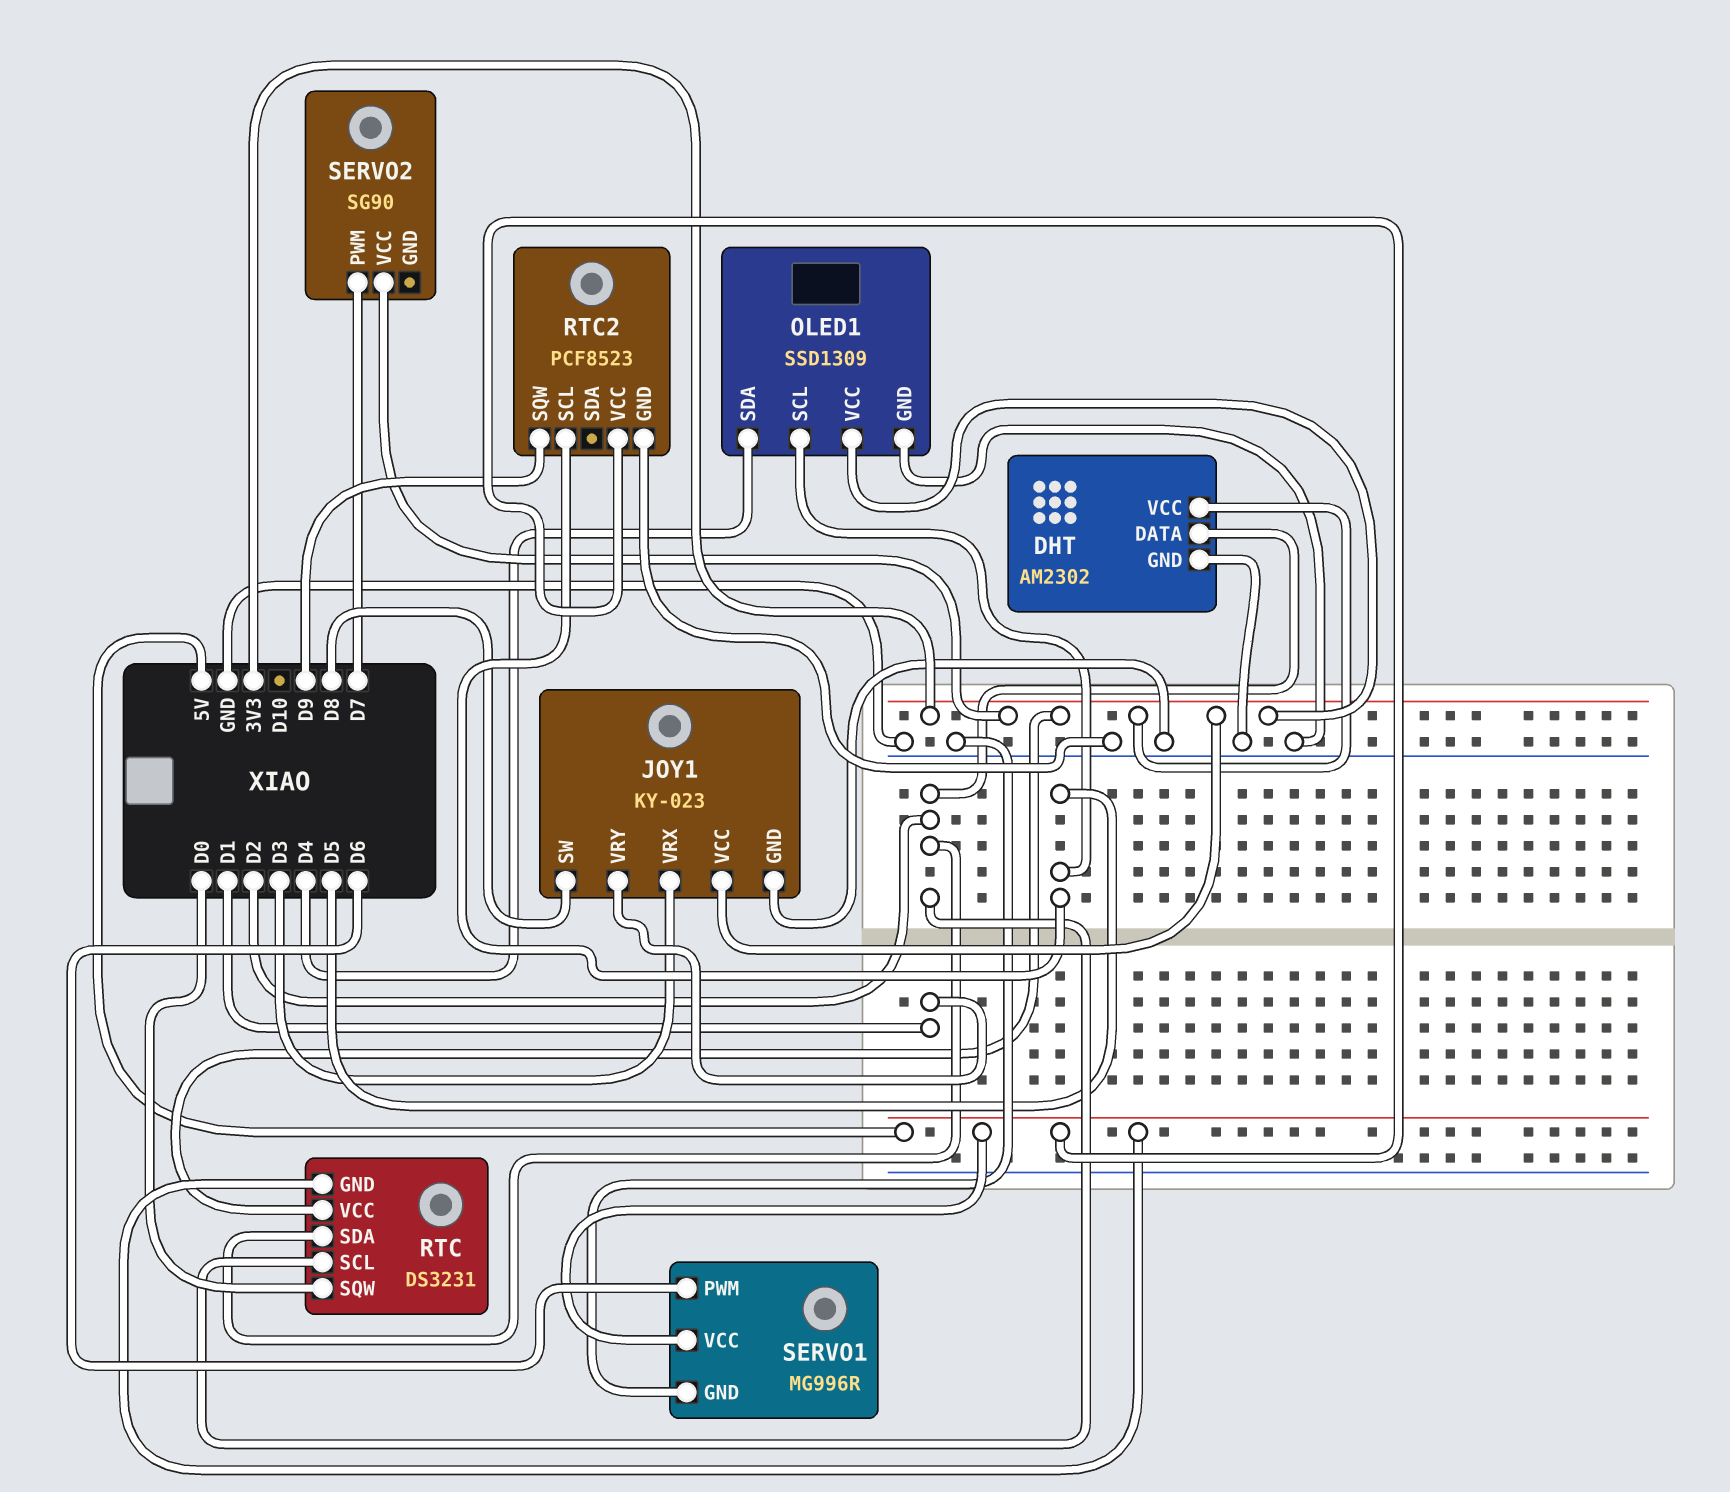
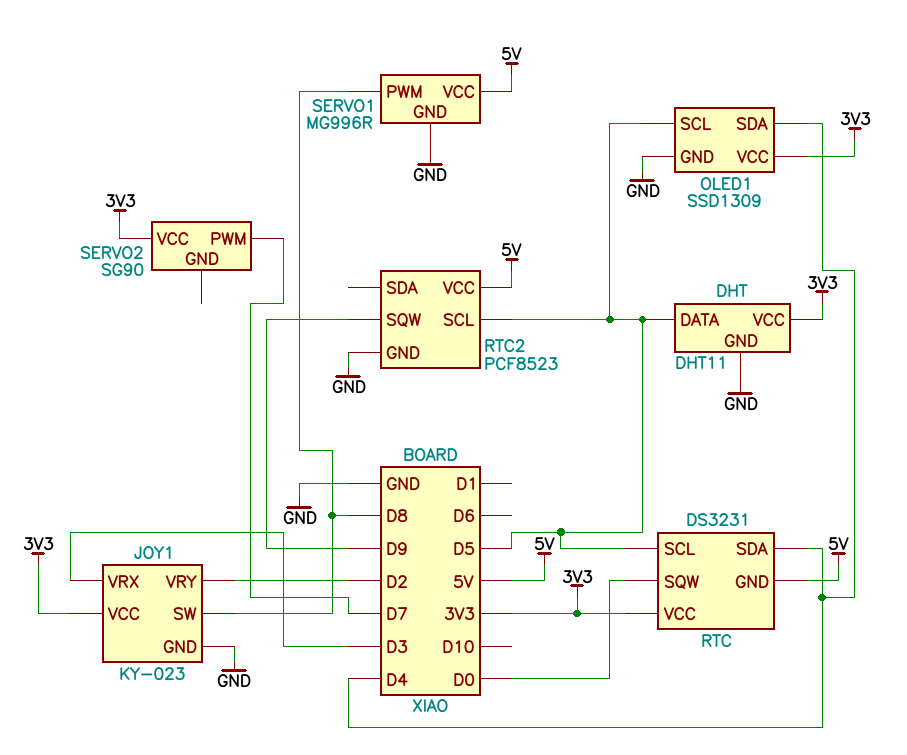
DHT: AM2302 -> DHT11
DHT pin DATA: D2 -> D5
JOY1 pin VRY: D1 -> D2
RTC pin SCL: D2 -> D5
RTC pin SDA: D2 -> D4
SERVO1 pin PWM: D6 -> D8

